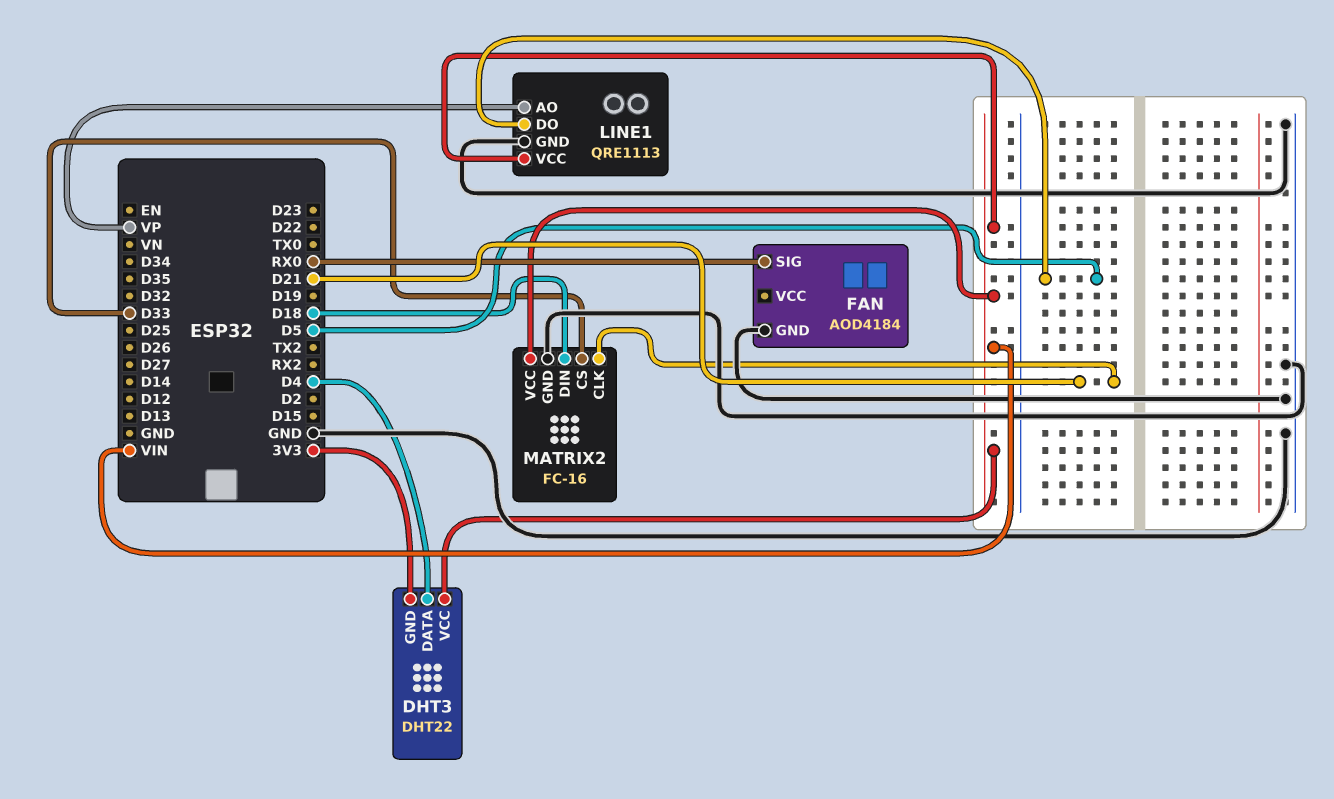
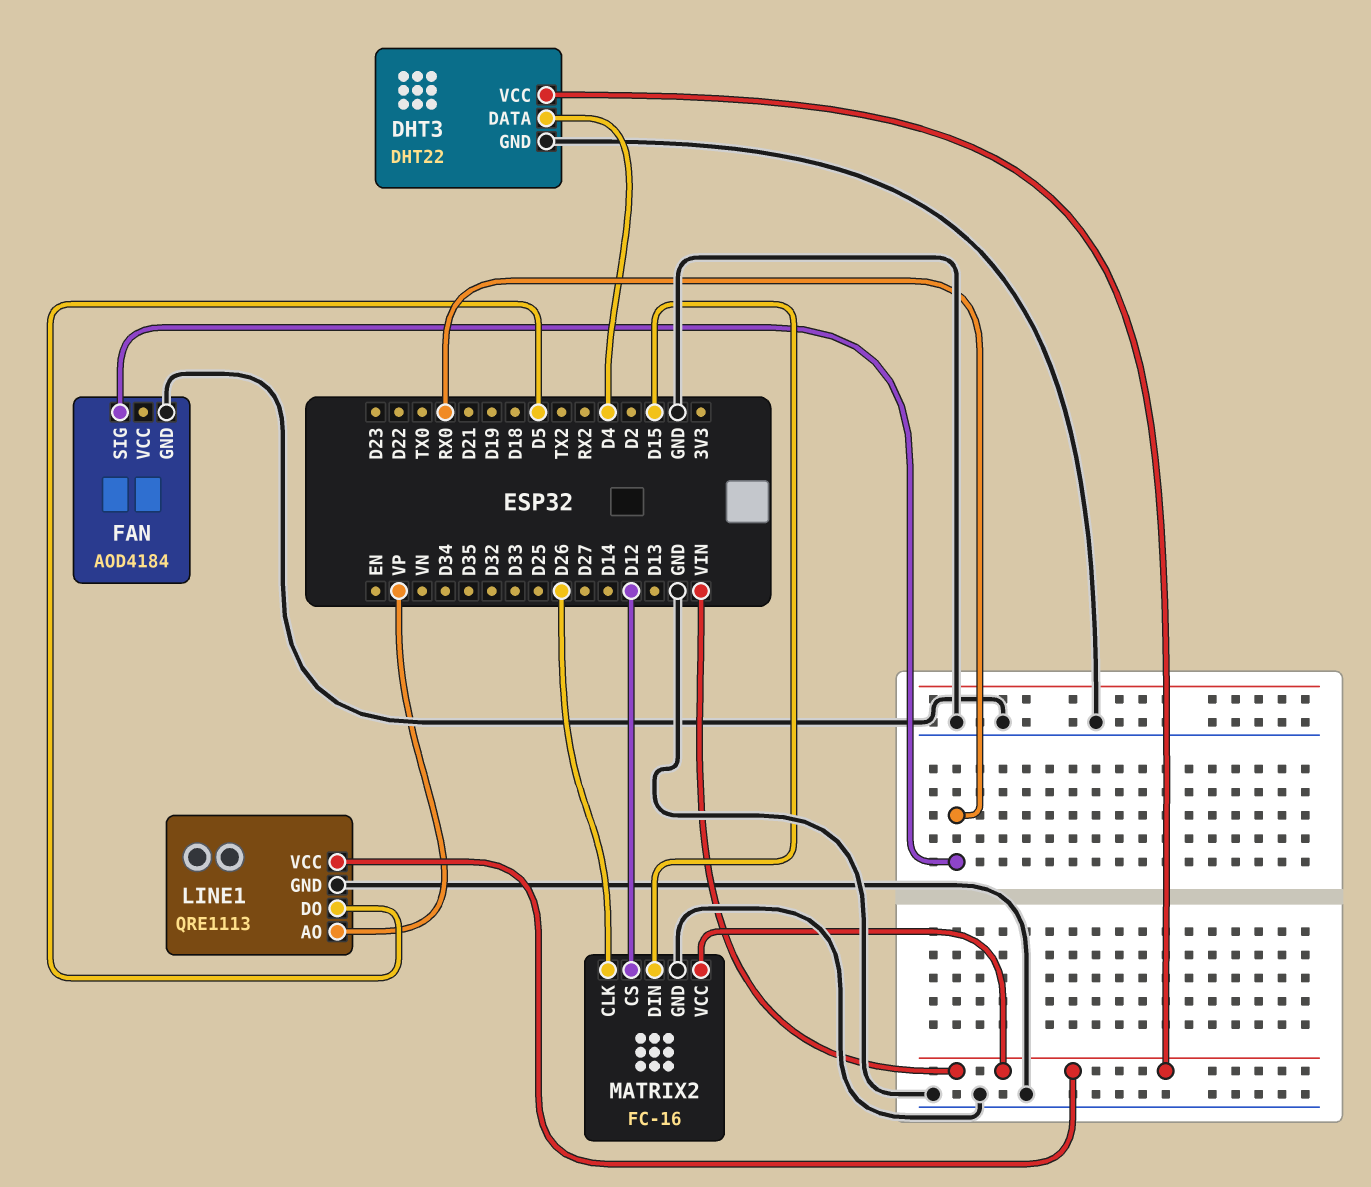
DHT3 pin GND: 3V3 -> GND
MATRIX2 pin CLK: D21 -> D26
MATRIX2 pin CS: D33 -> D12
MATRIX2 pin DIN: D18 -> D15

